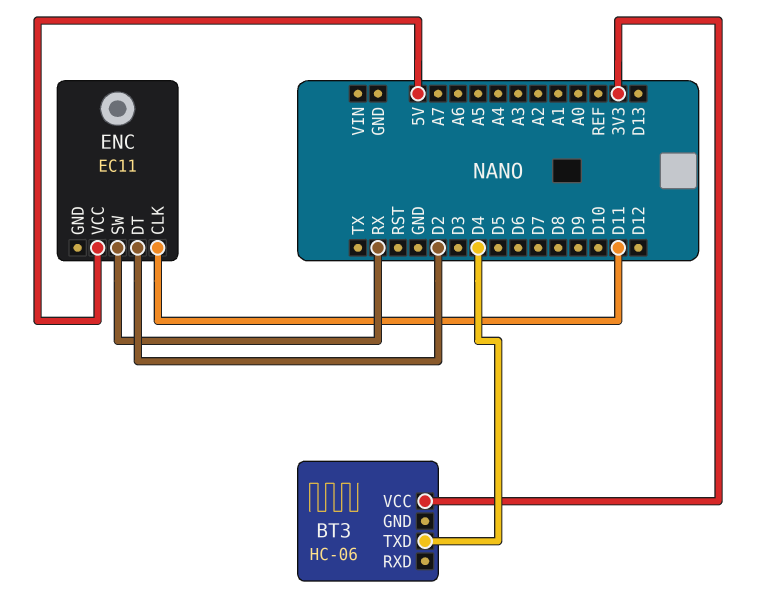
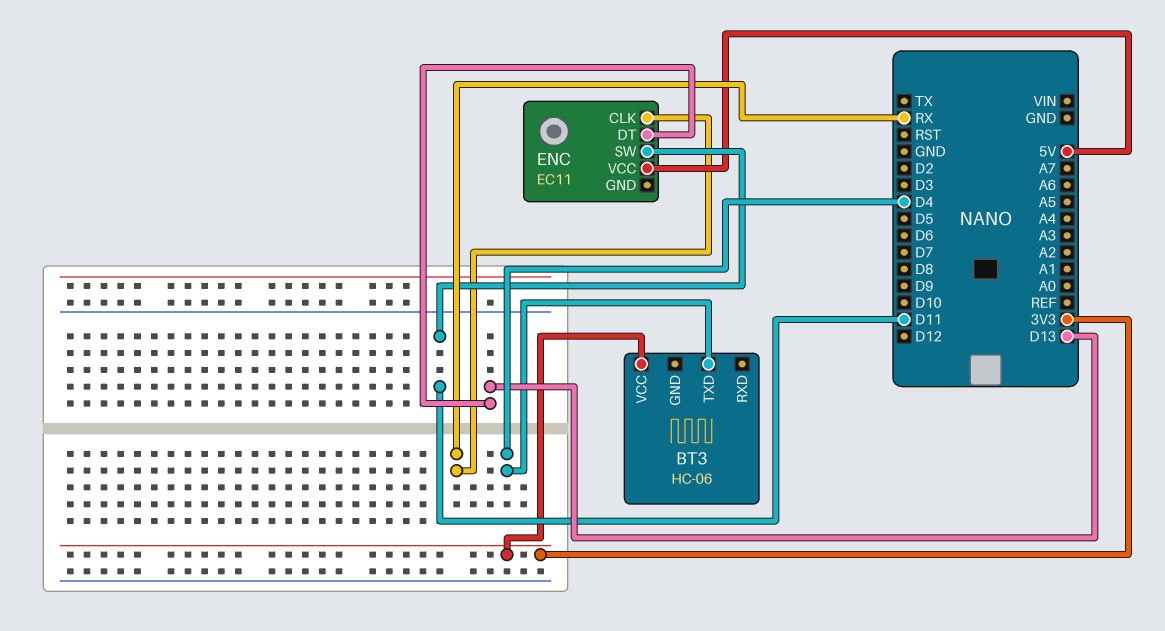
ENC pin CLK: D11 -> RX
ENC pin DT: D2 -> D13
ENC pin SW: RX -> D11

